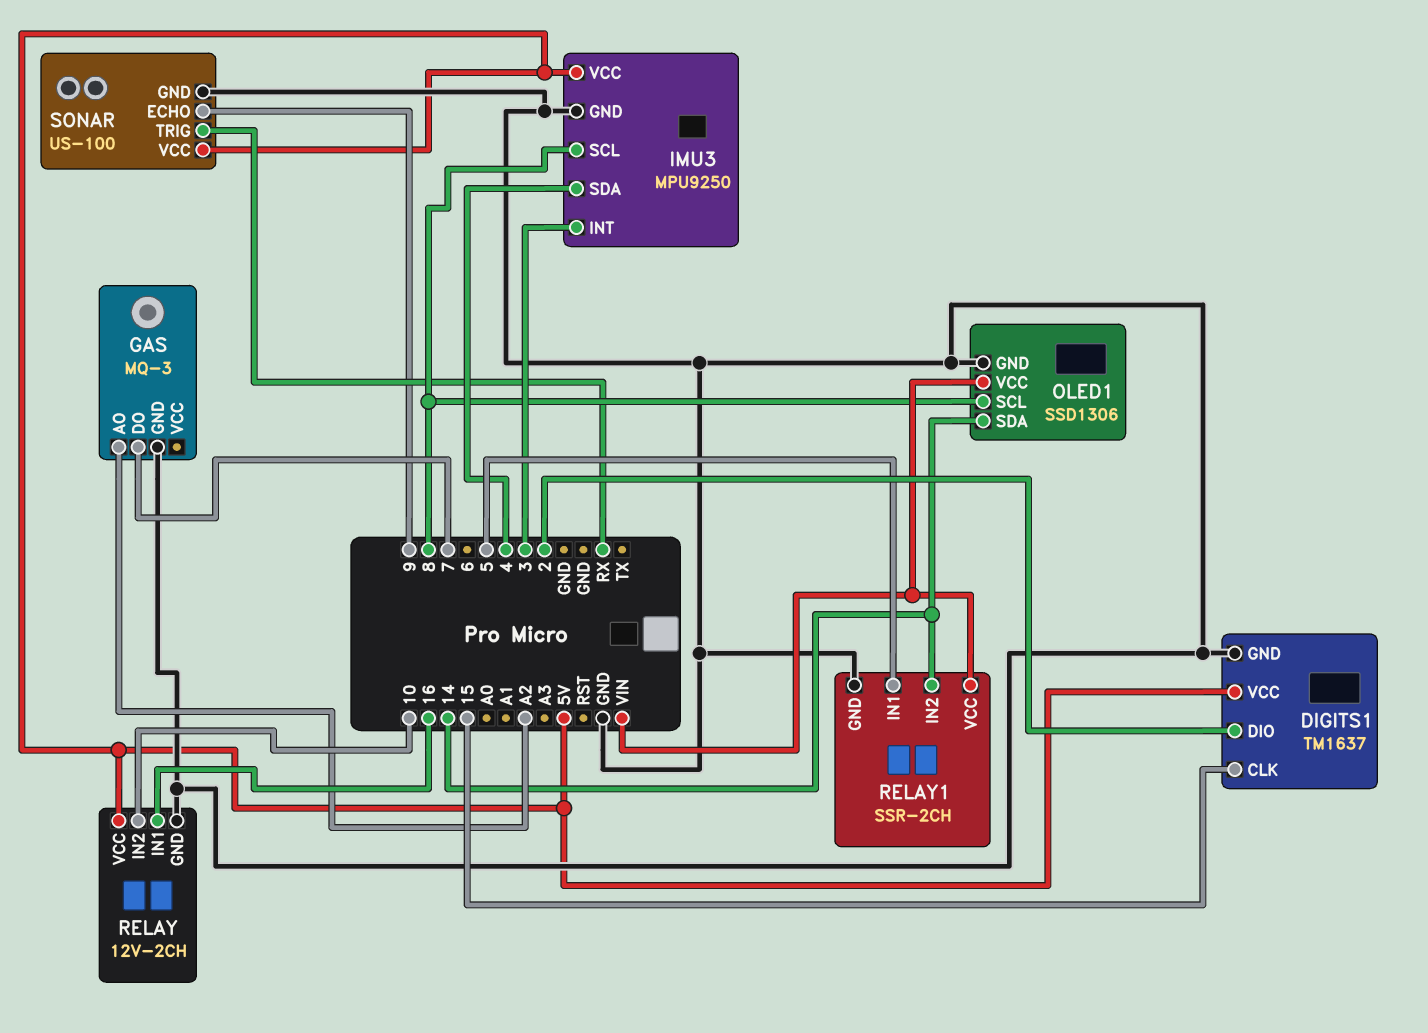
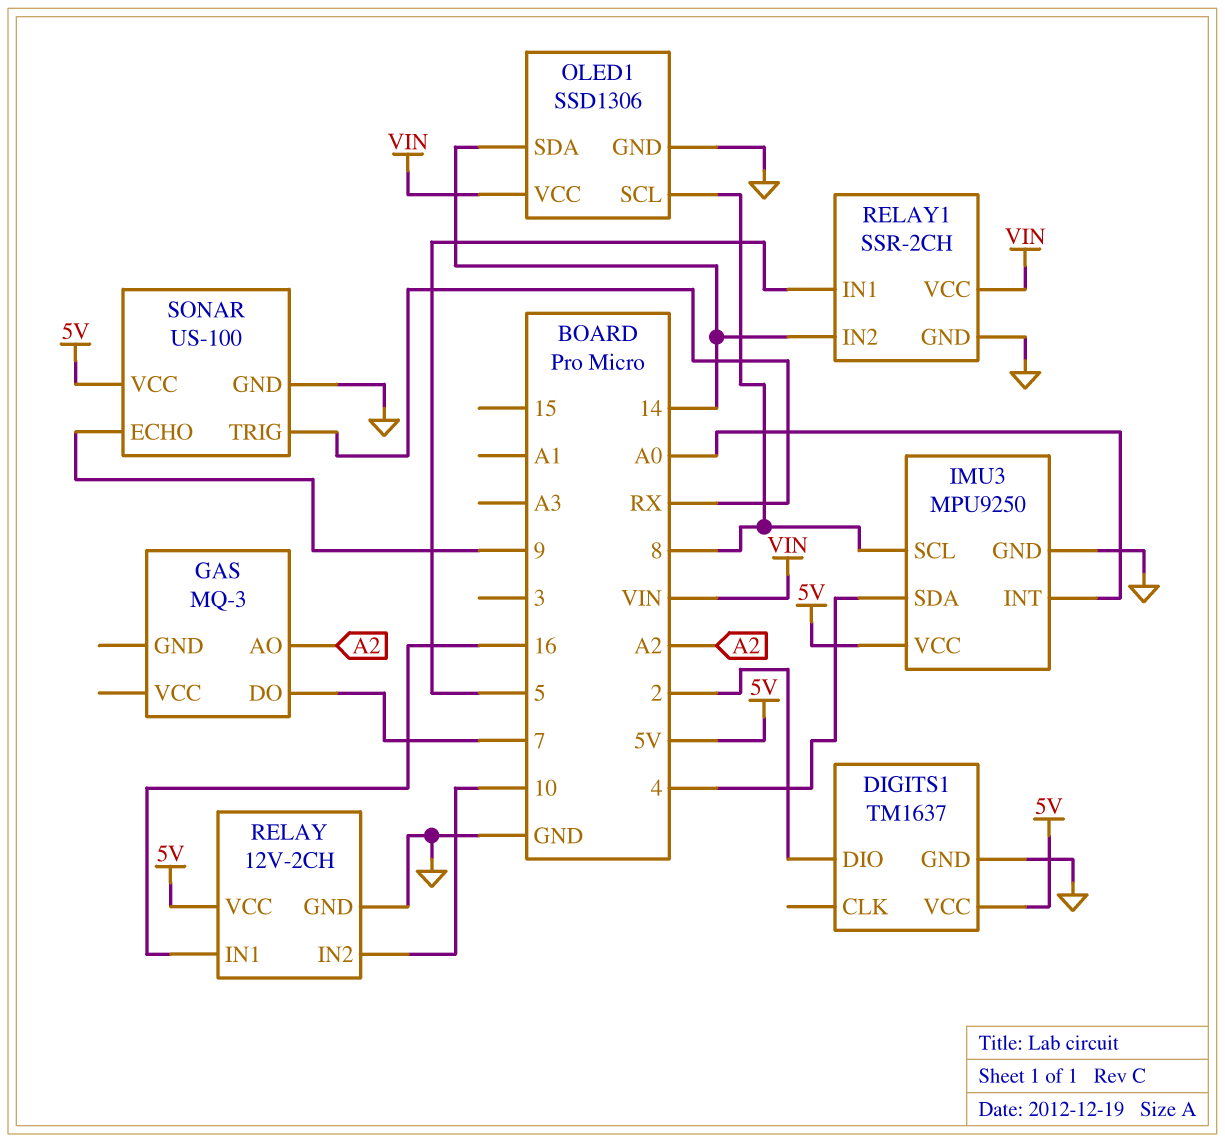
DIGITS1 pin CLK: 15 -> none
GAS pin GND: GND -> none
IMU3 pin INT: 3 -> A0

